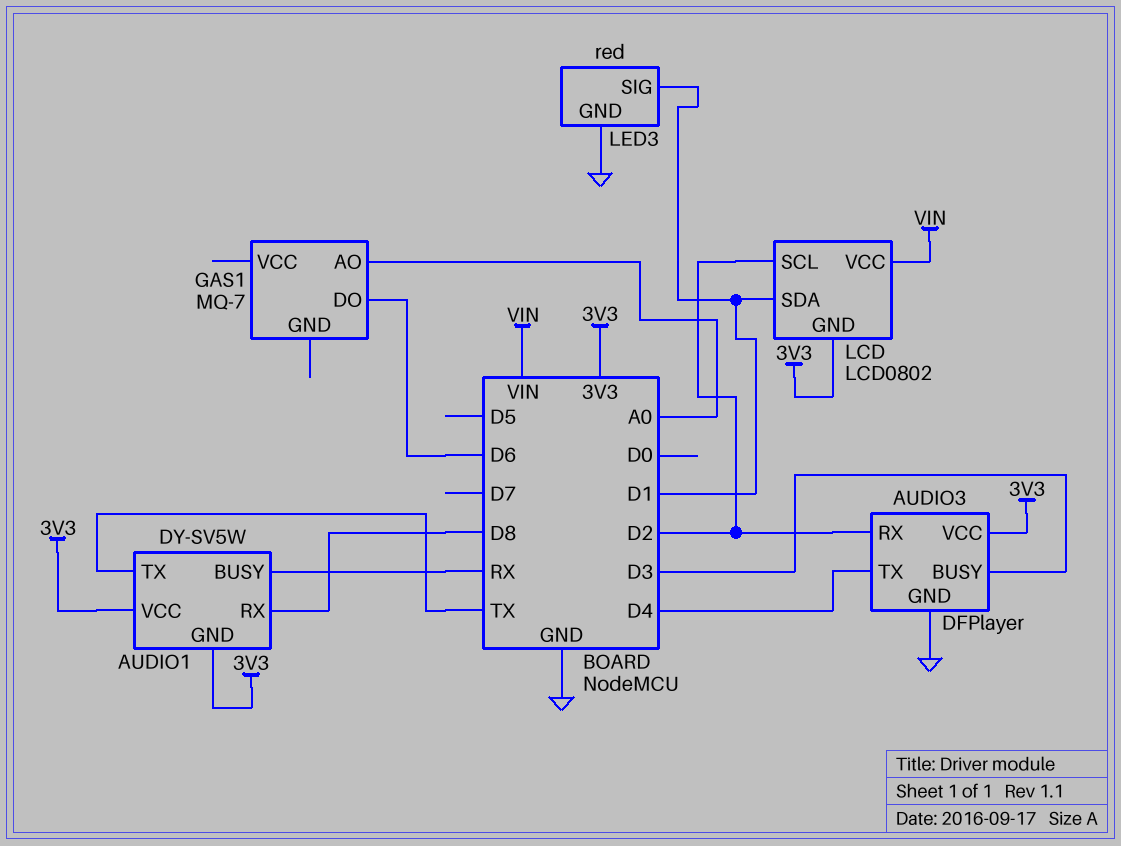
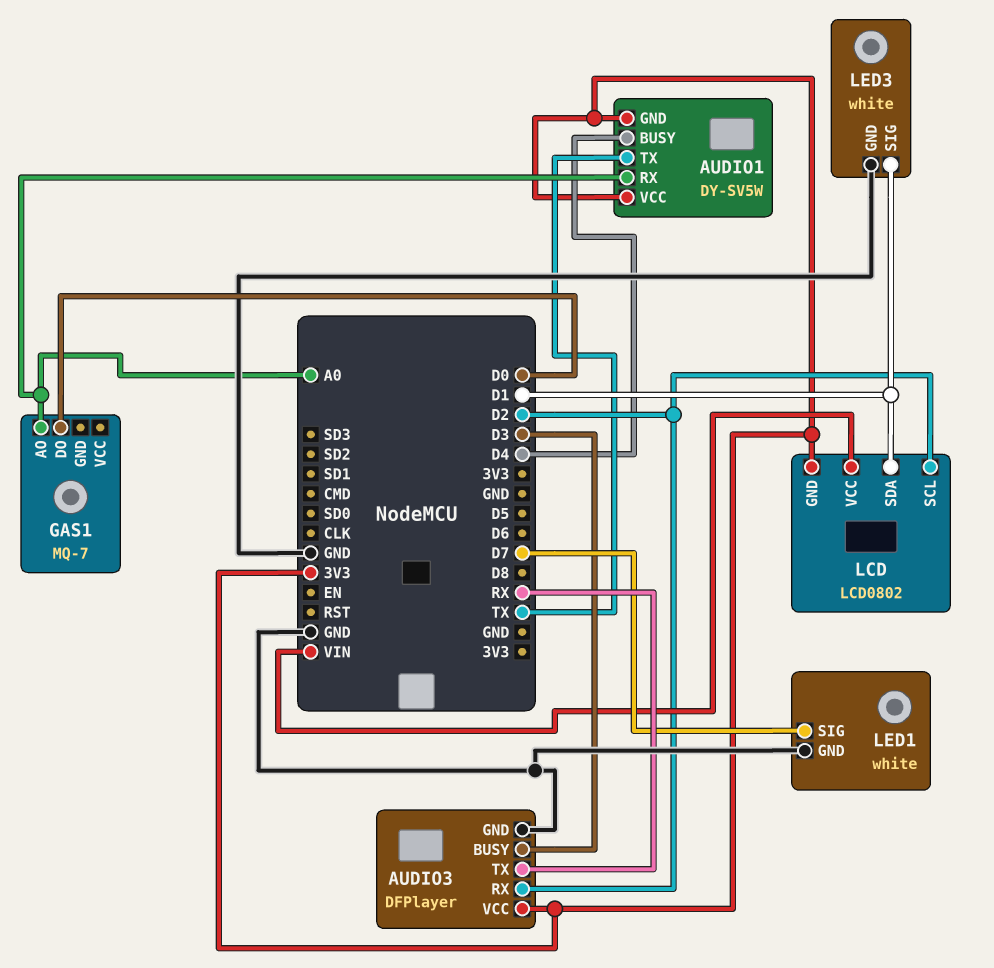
AUDIO1 pin BUSY: RX -> D4
AUDIO1 pin RX: D8 -> A0
AUDIO3 pin TX: D4 -> RX
GAS1 pin DO: D6 -> D0
LED1: none -> white
LED1 pin GND: none -> GND
LED1 pin SIG: none -> D7
LED3: red -> white

